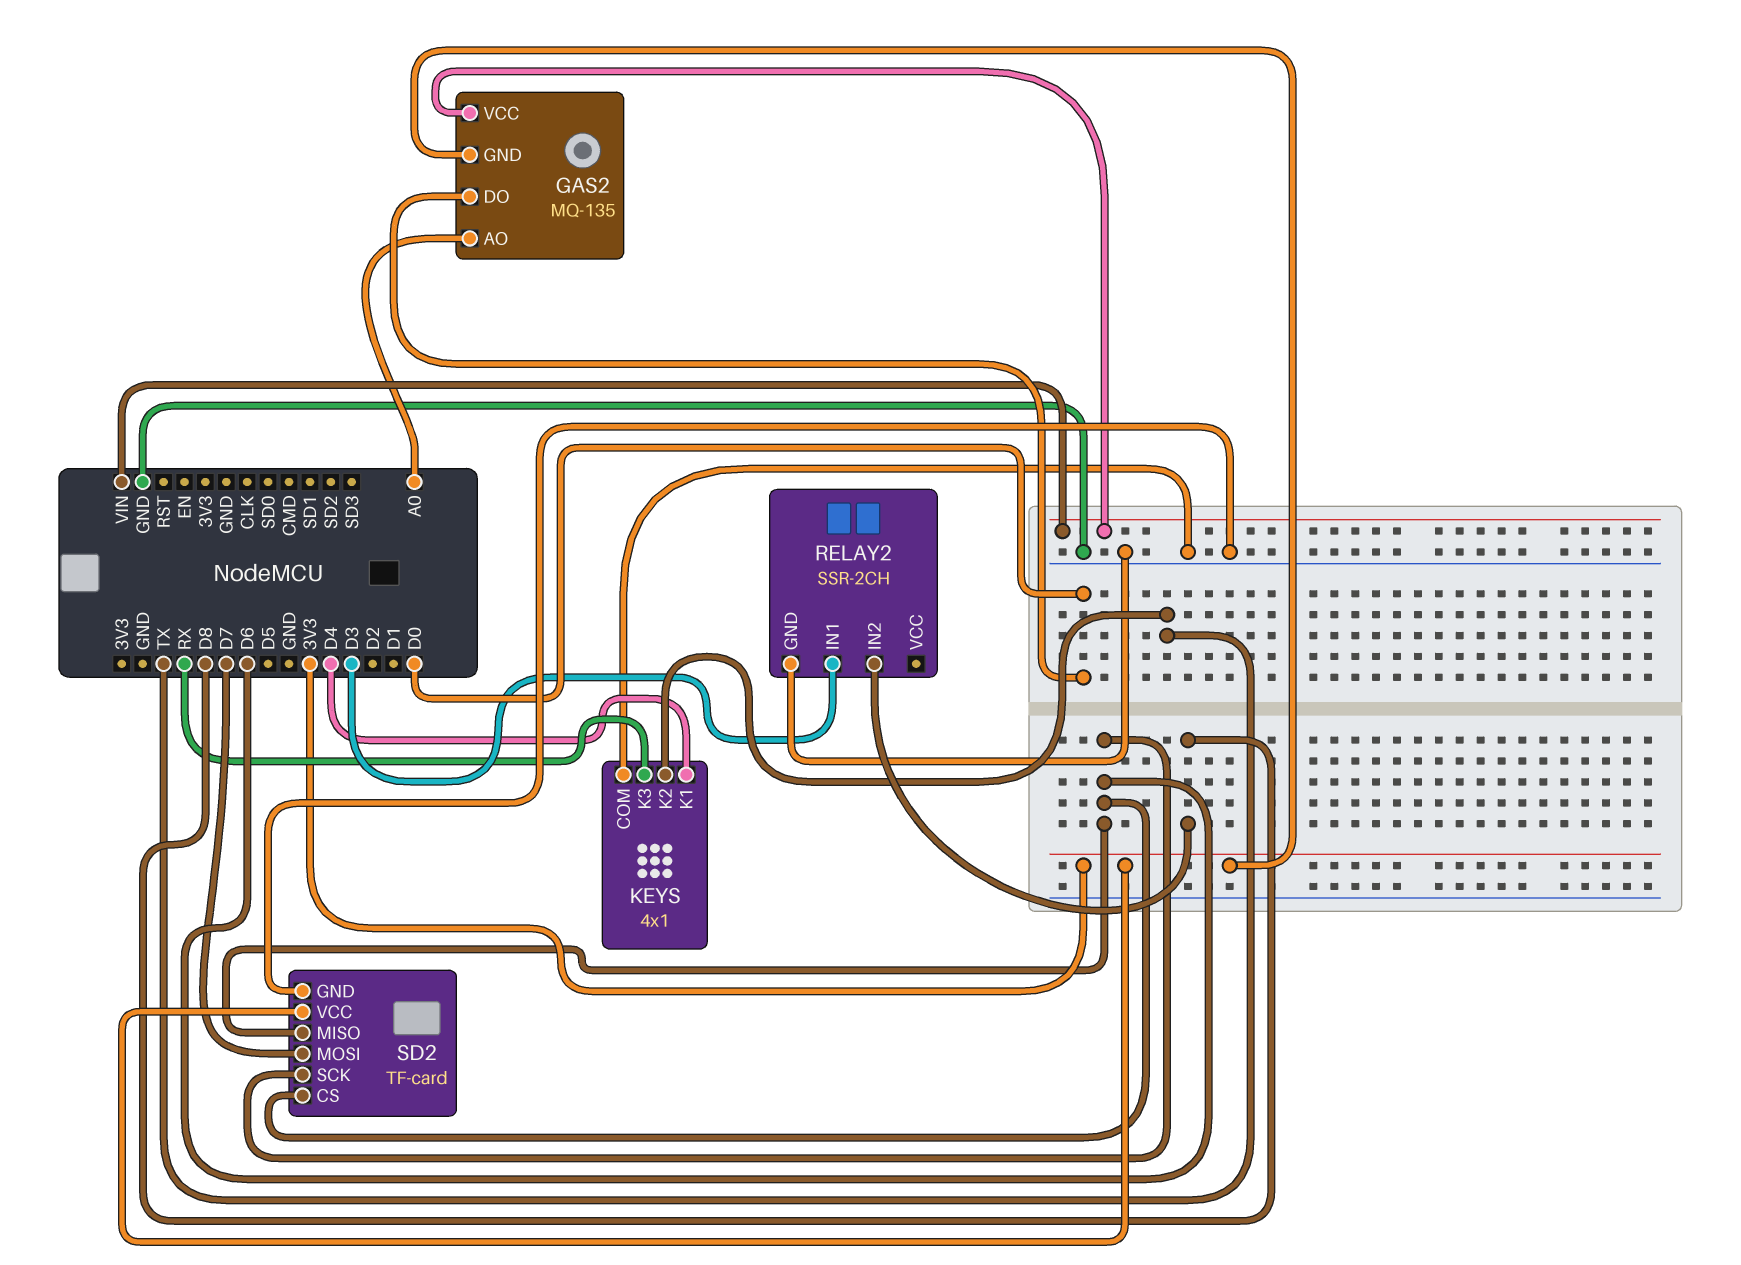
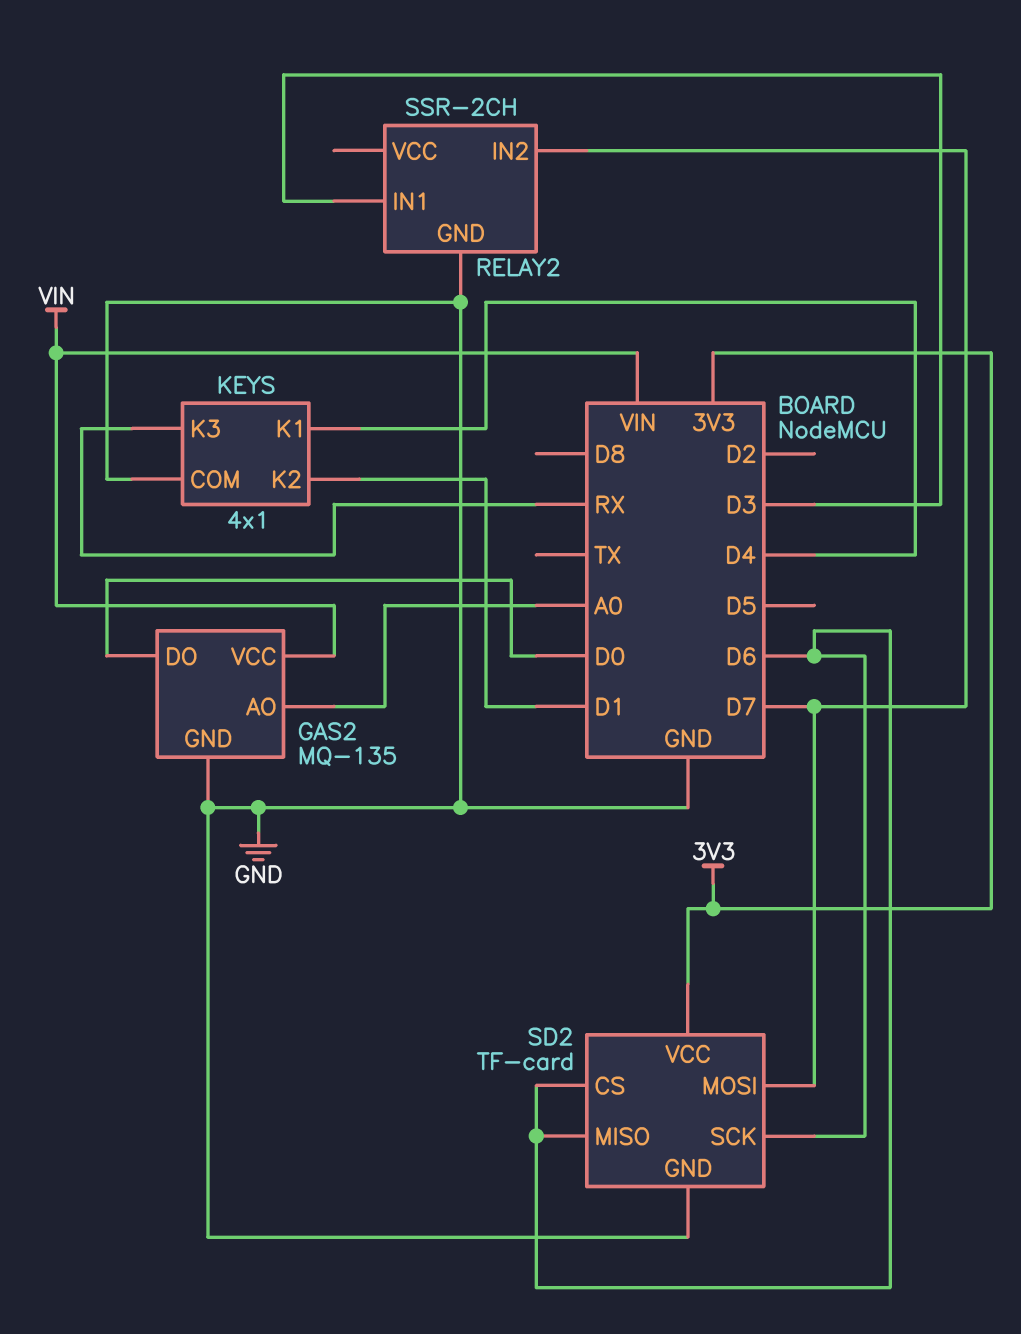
GAS2 pin GND: 3V3 -> GND
KEYS pin K2: TX -> D1
RELAY2 pin IN2: D8 -> D7

